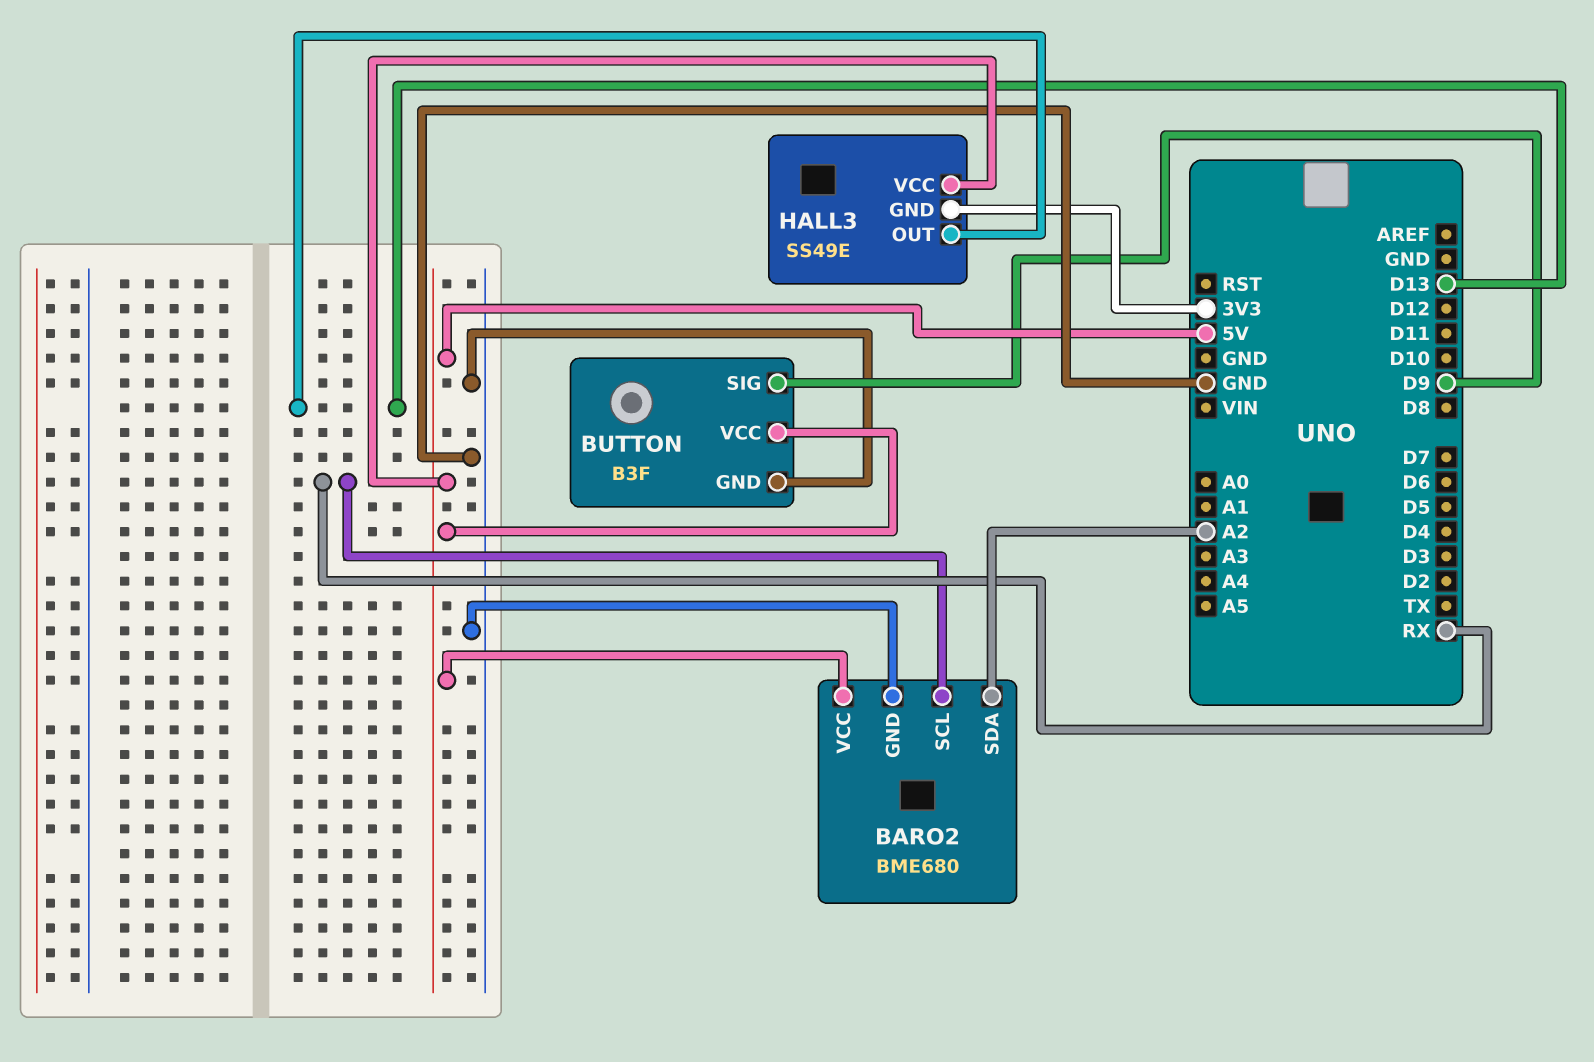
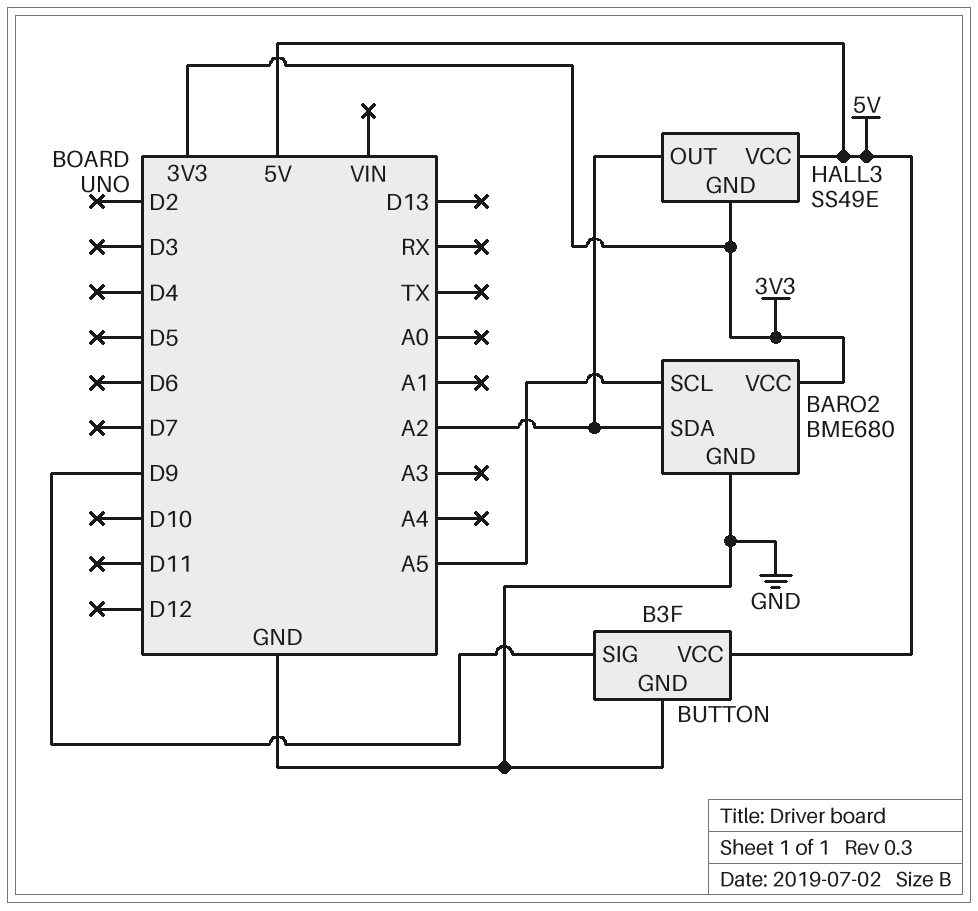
BARO2 pin SCL: RX -> A5
BARO2 pin VCC: 5V -> 3V3
HALL3 pin OUT: D13 -> A2

